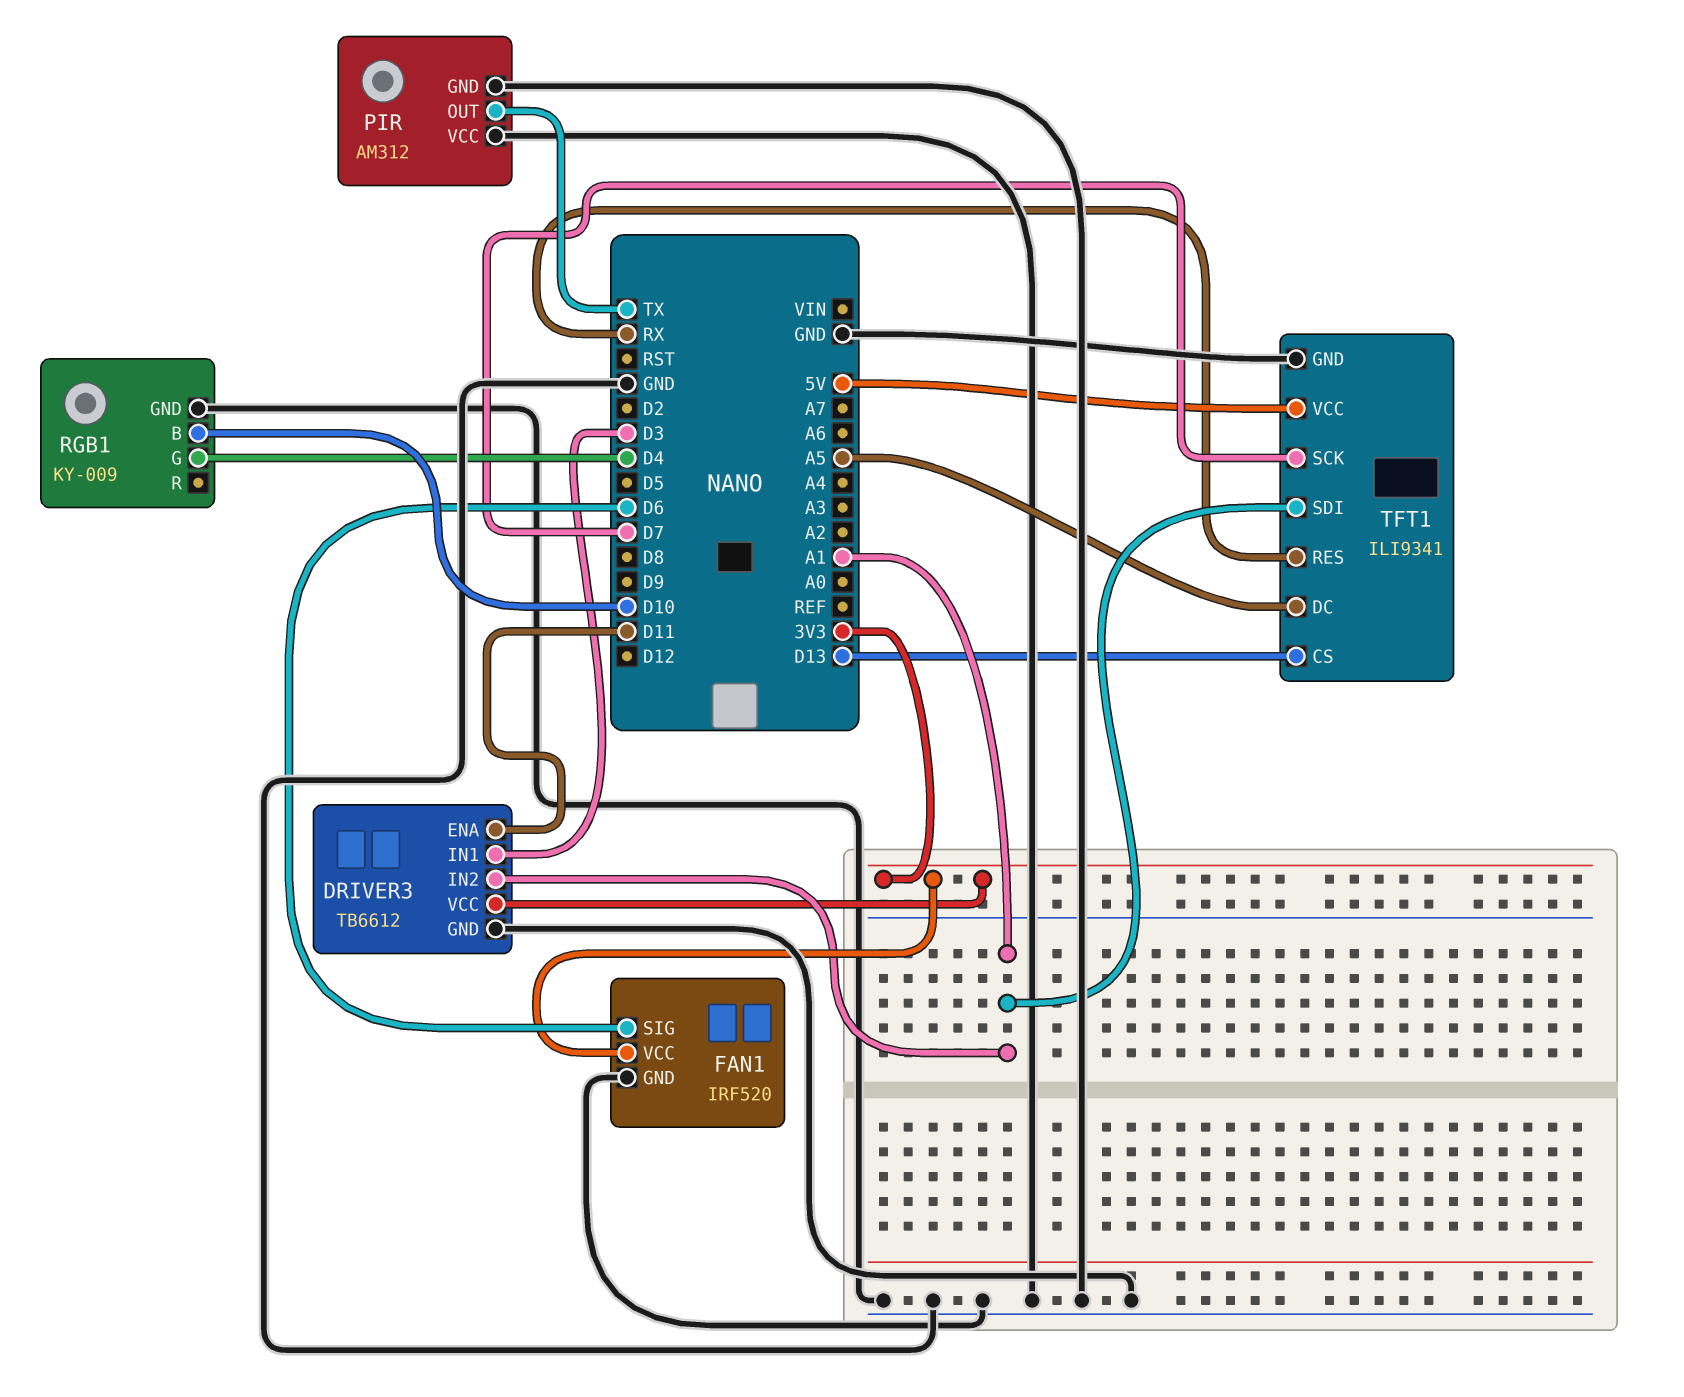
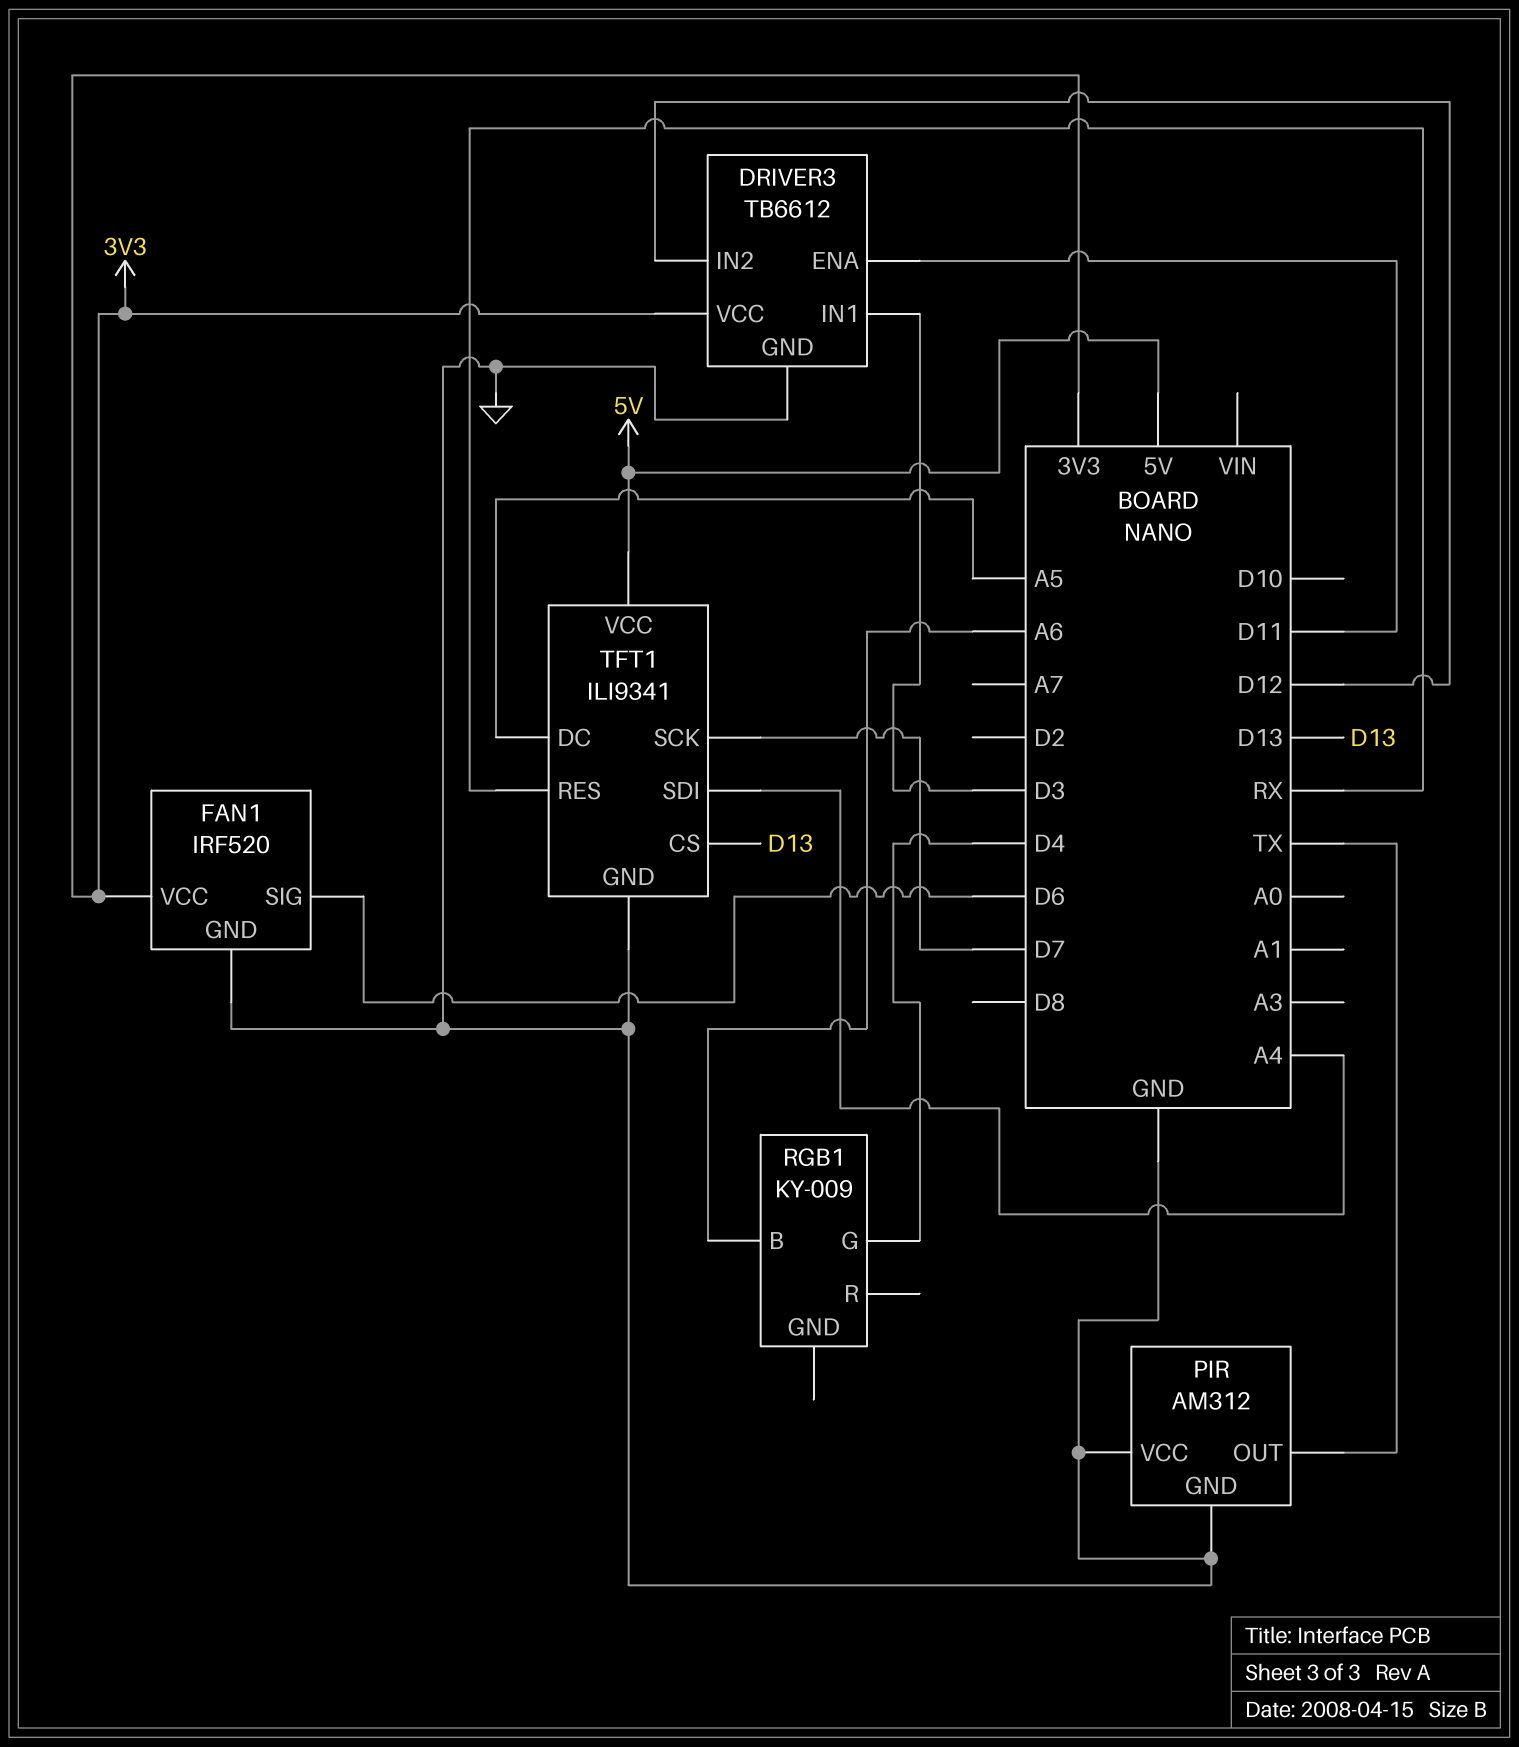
DRIVER3 pin IN2: A1 -> D12
RGB1 pin B: D10 -> A6
RGB1 pin GND: GND -> none
TFT1 pin SDI: A1 -> A4

